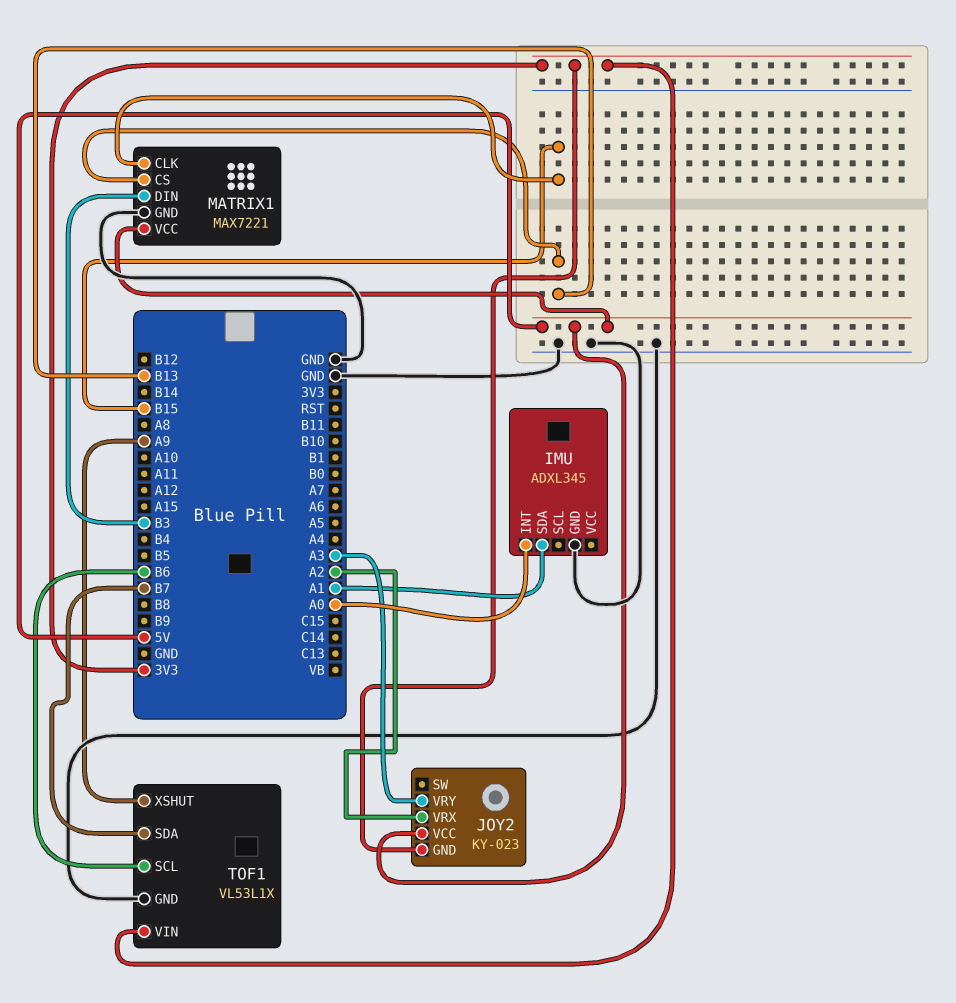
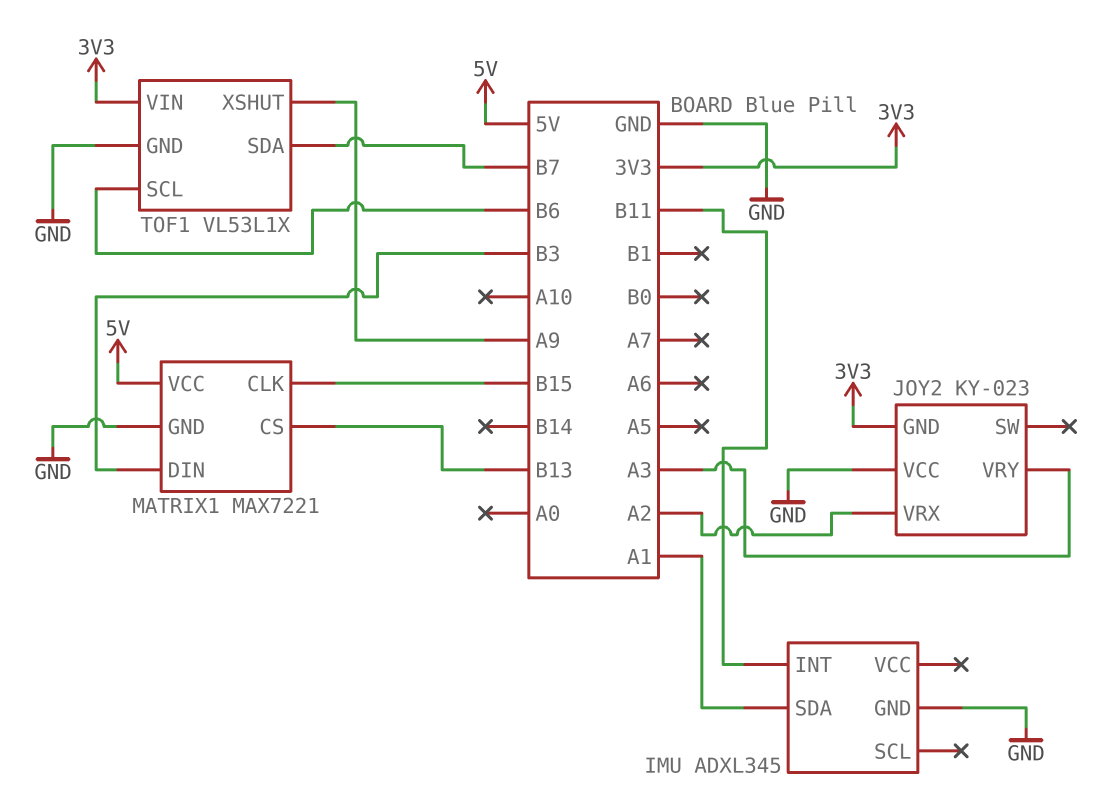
IMU pin INT: A0 -> B11
JOY2 pin VCC: 5V -> GND

